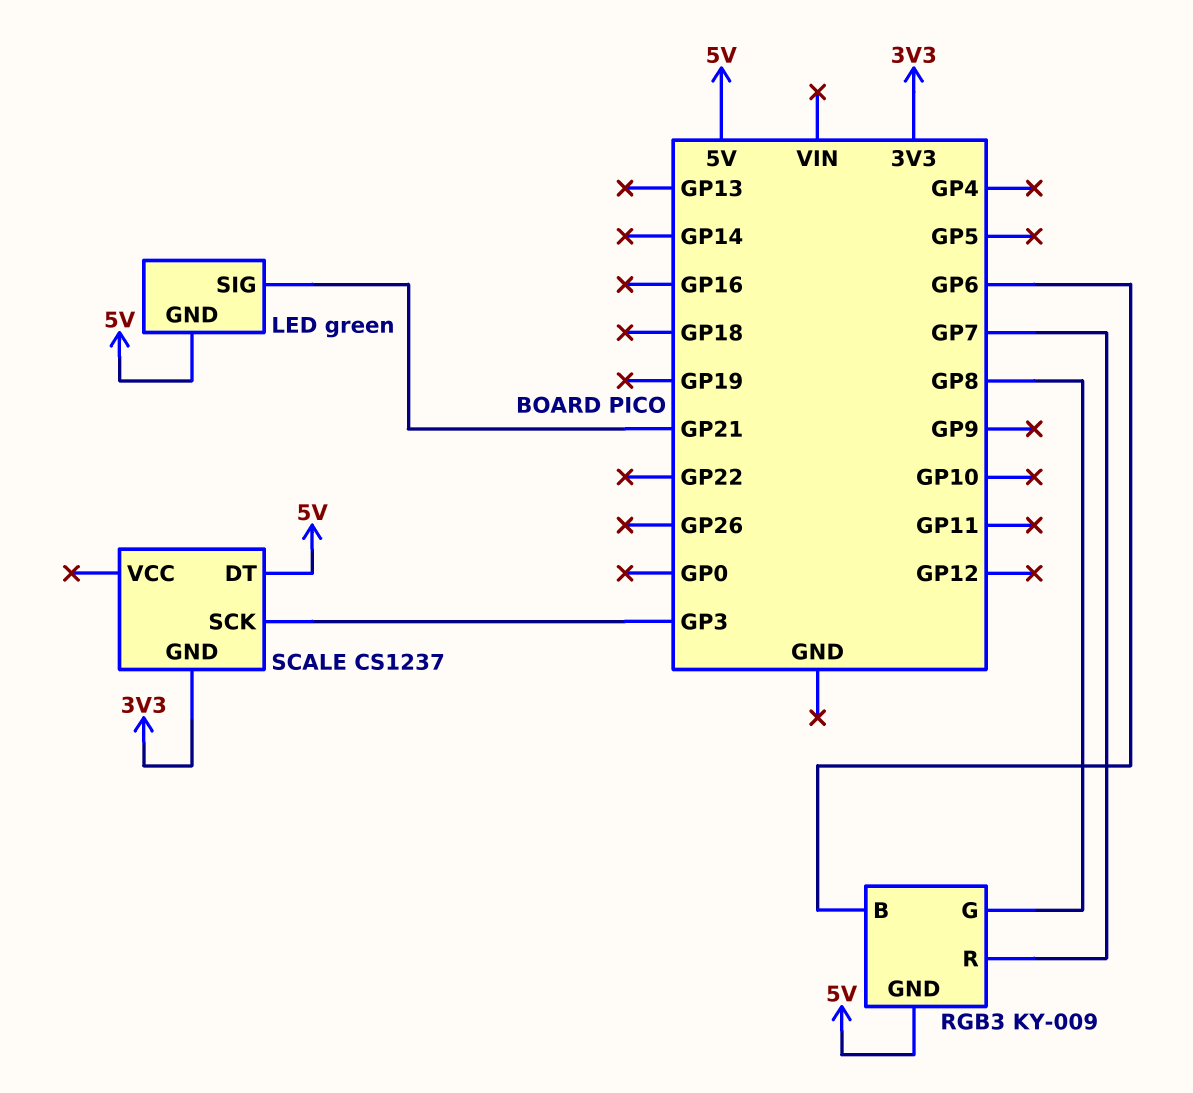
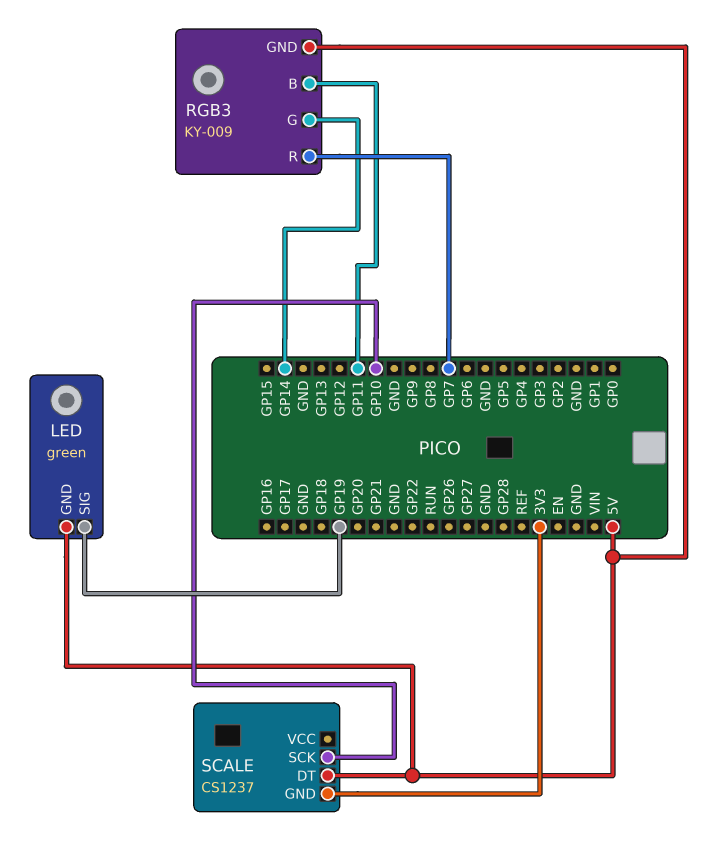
LED pin SIG: GP21 -> GP19
RGB3 pin B: GP6 -> GP11
RGB3 pin G: GP8 -> GP14
SCALE pin SCK: GP3 -> GP10

